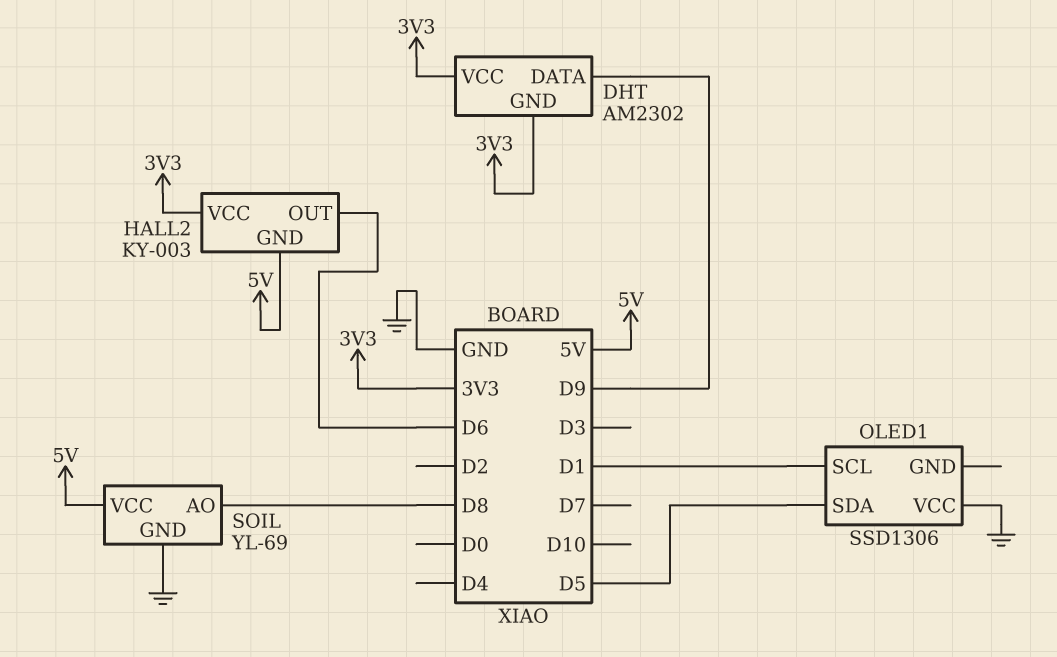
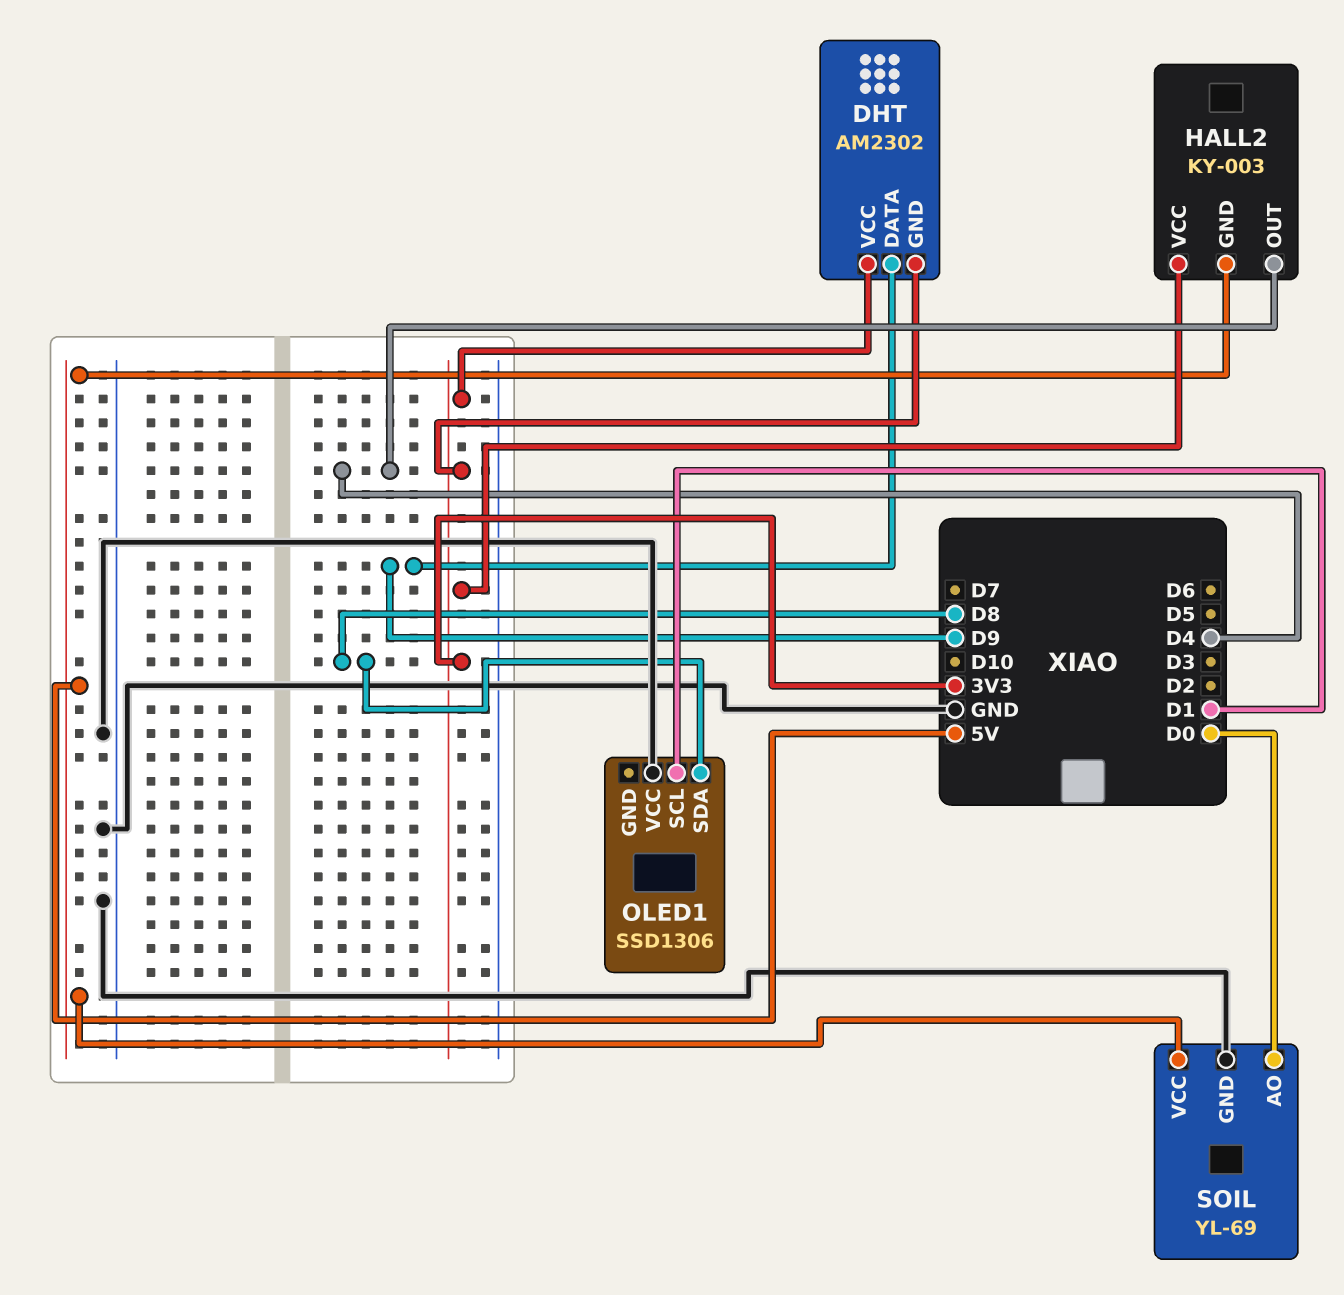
HALL2 pin OUT: D6 -> D4
OLED1 pin SDA: D5 -> D8
SOIL pin AO: D8 -> D0

